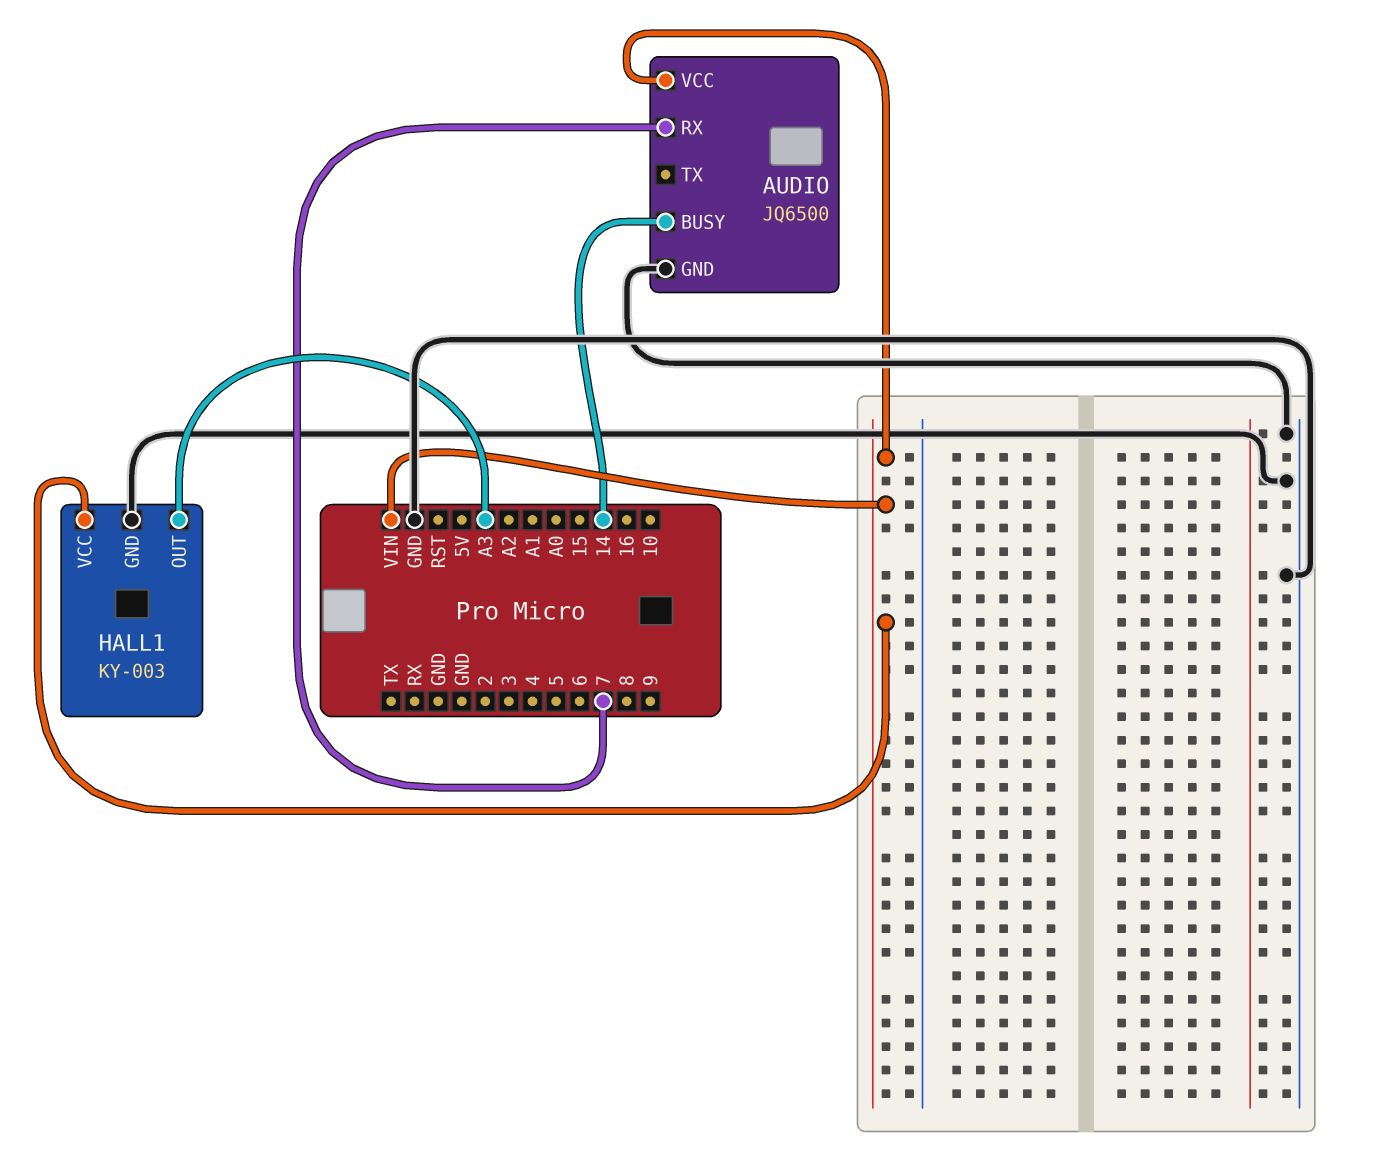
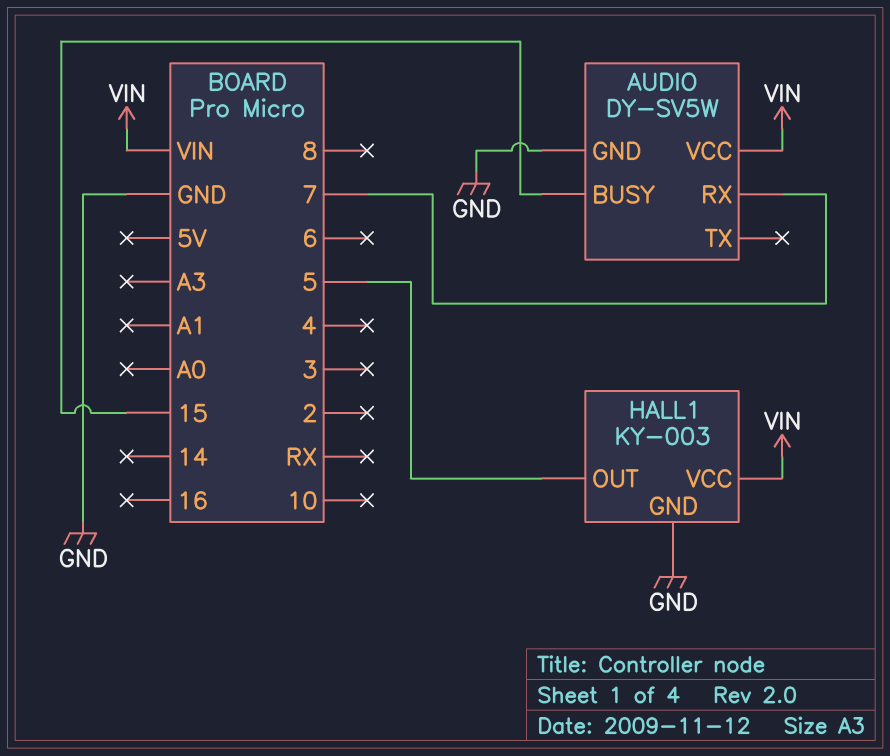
AUDIO: JQ6500 -> DY-SV5W
AUDIO pin BUSY: 14 -> 15
HALL1 pin OUT: A3 -> 5

